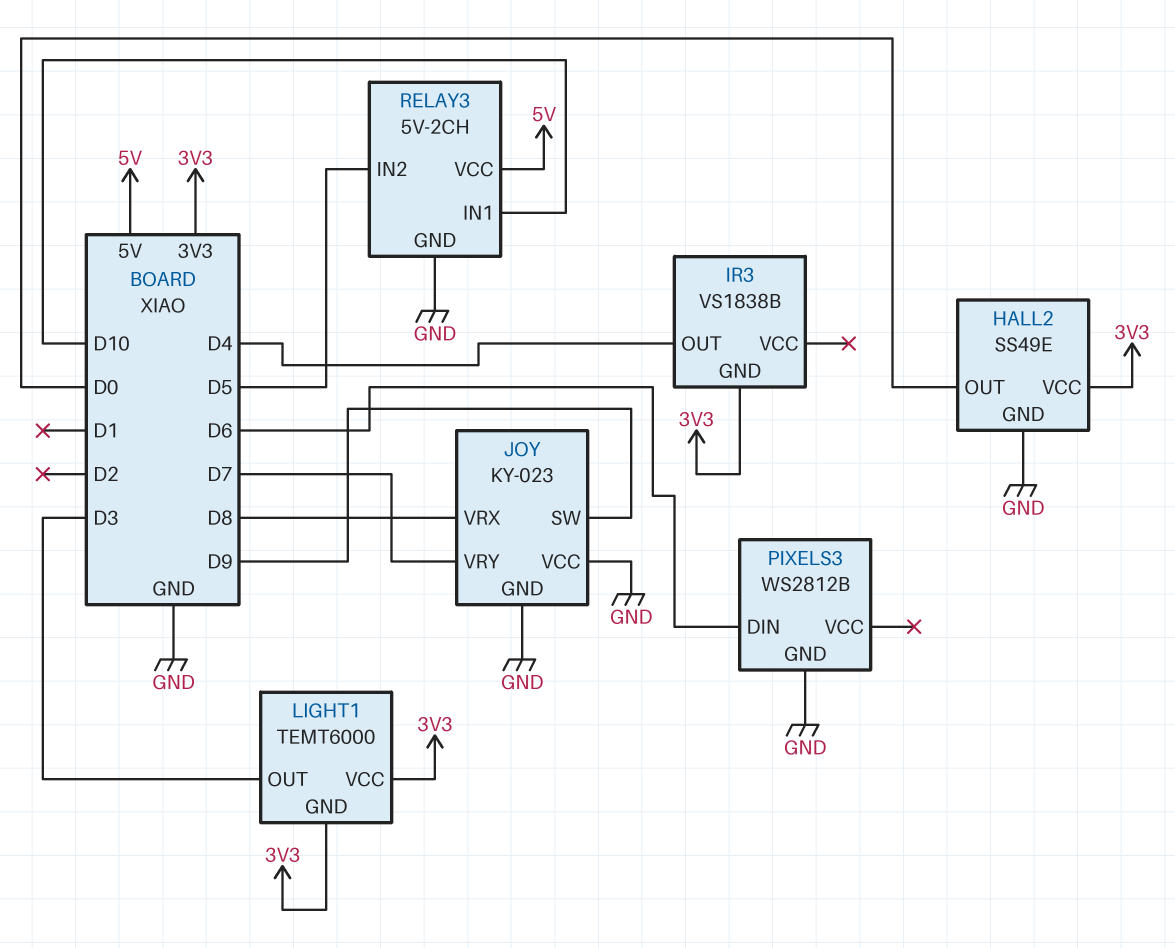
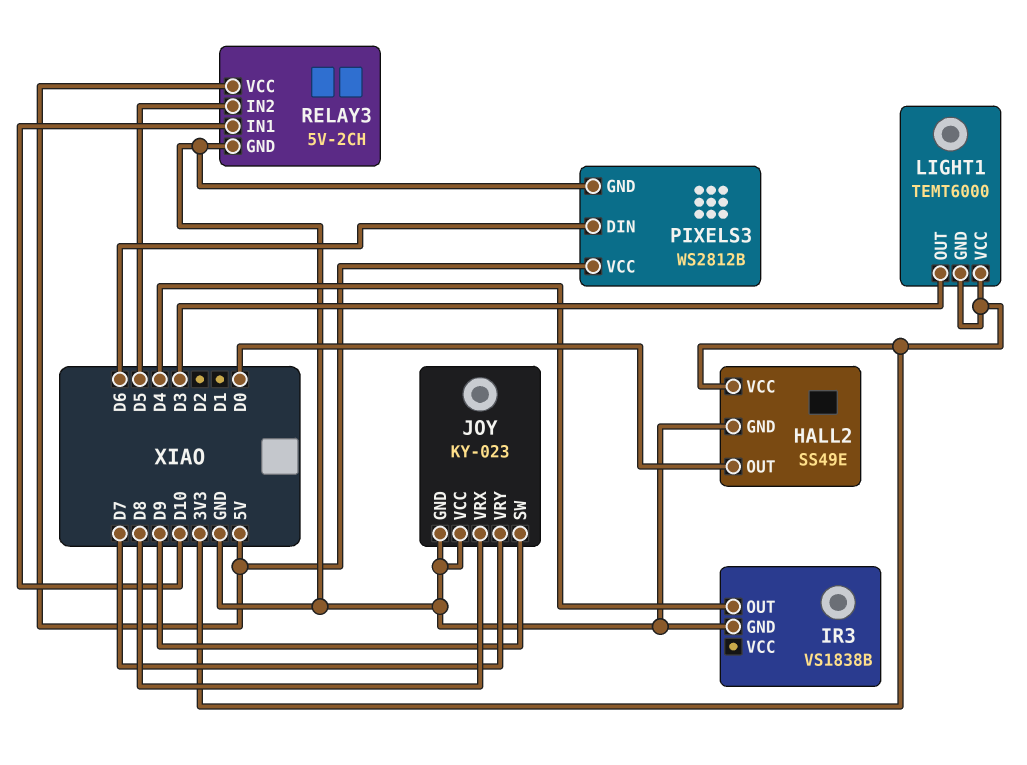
IR3 pin GND: 3V3 -> GND
PIXELS3 pin VCC: none -> 5V

